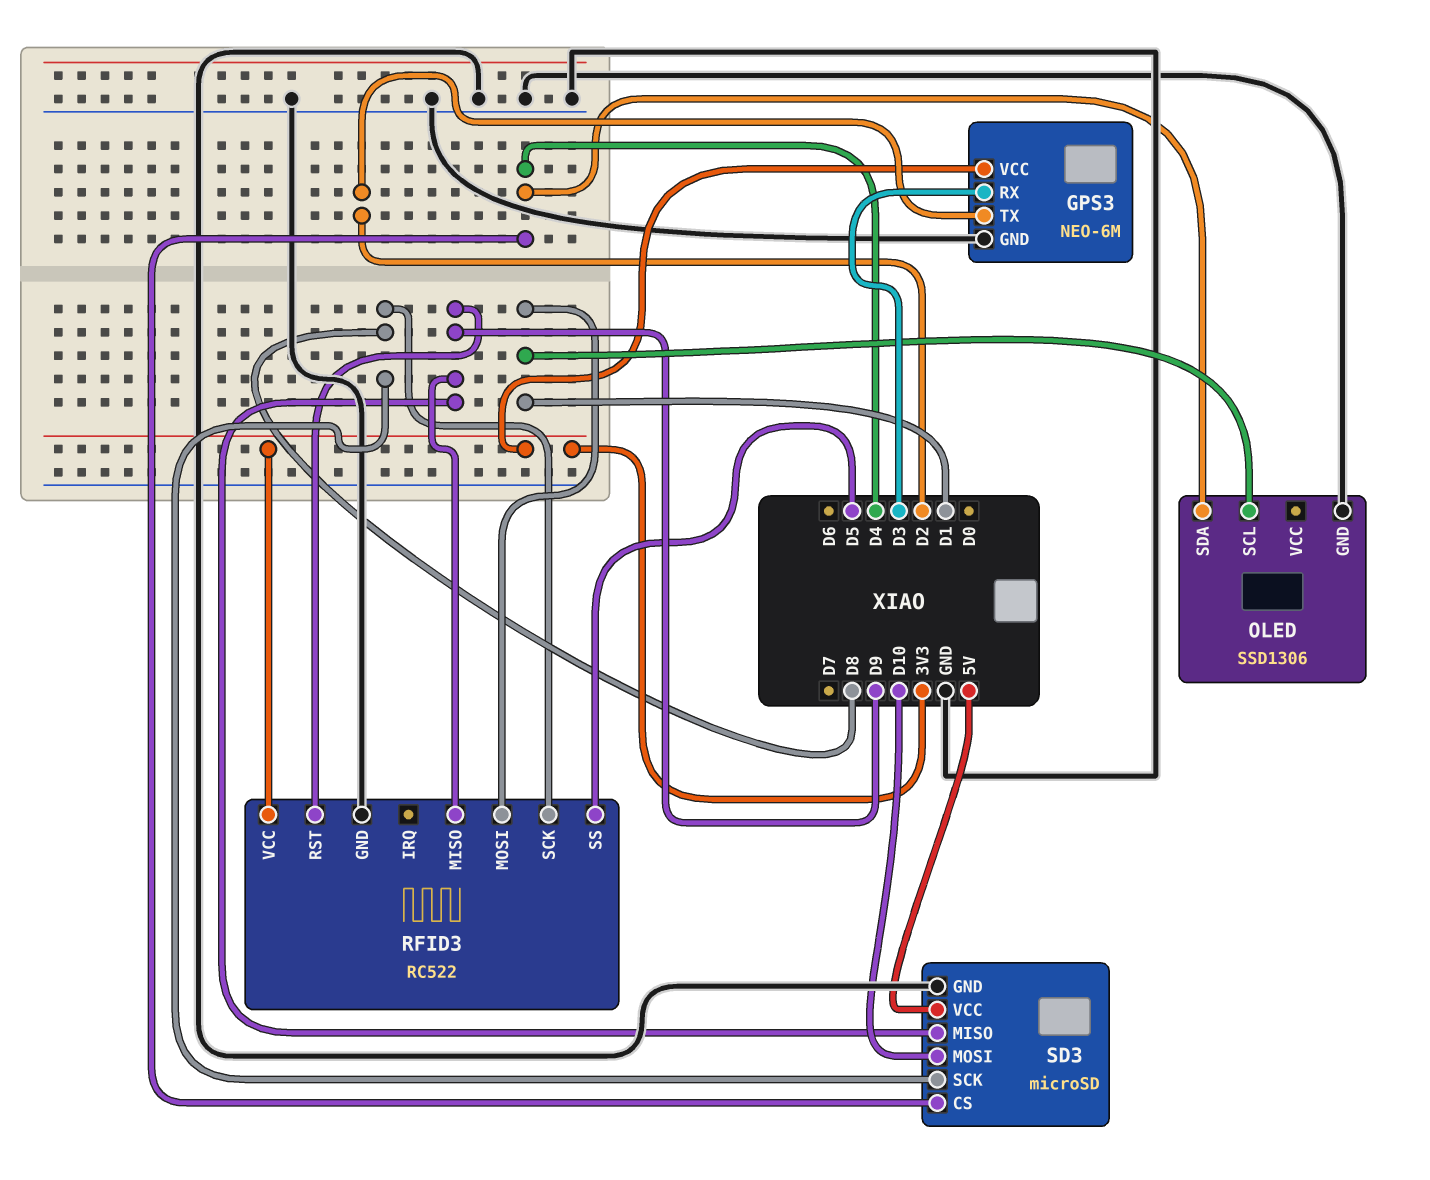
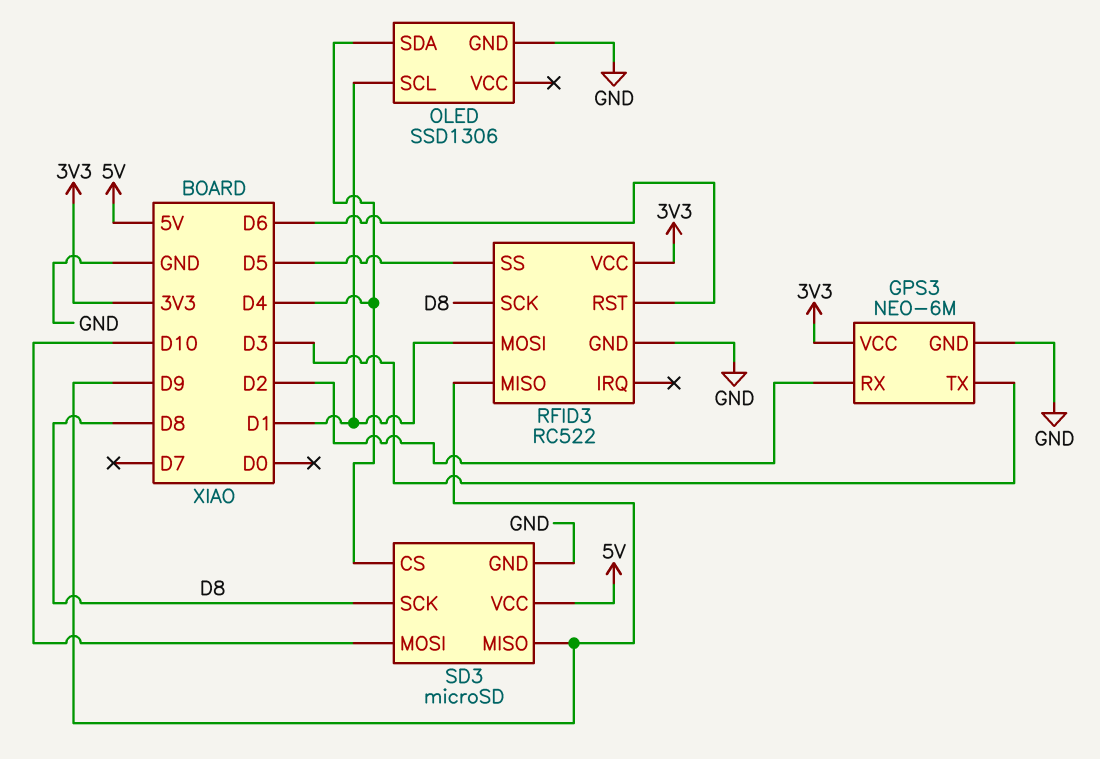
GPS3 pin RX: D3 -> D2
GPS3 pin TX: D2 -> D3
RFID3 pin RST: D9 -> D6

